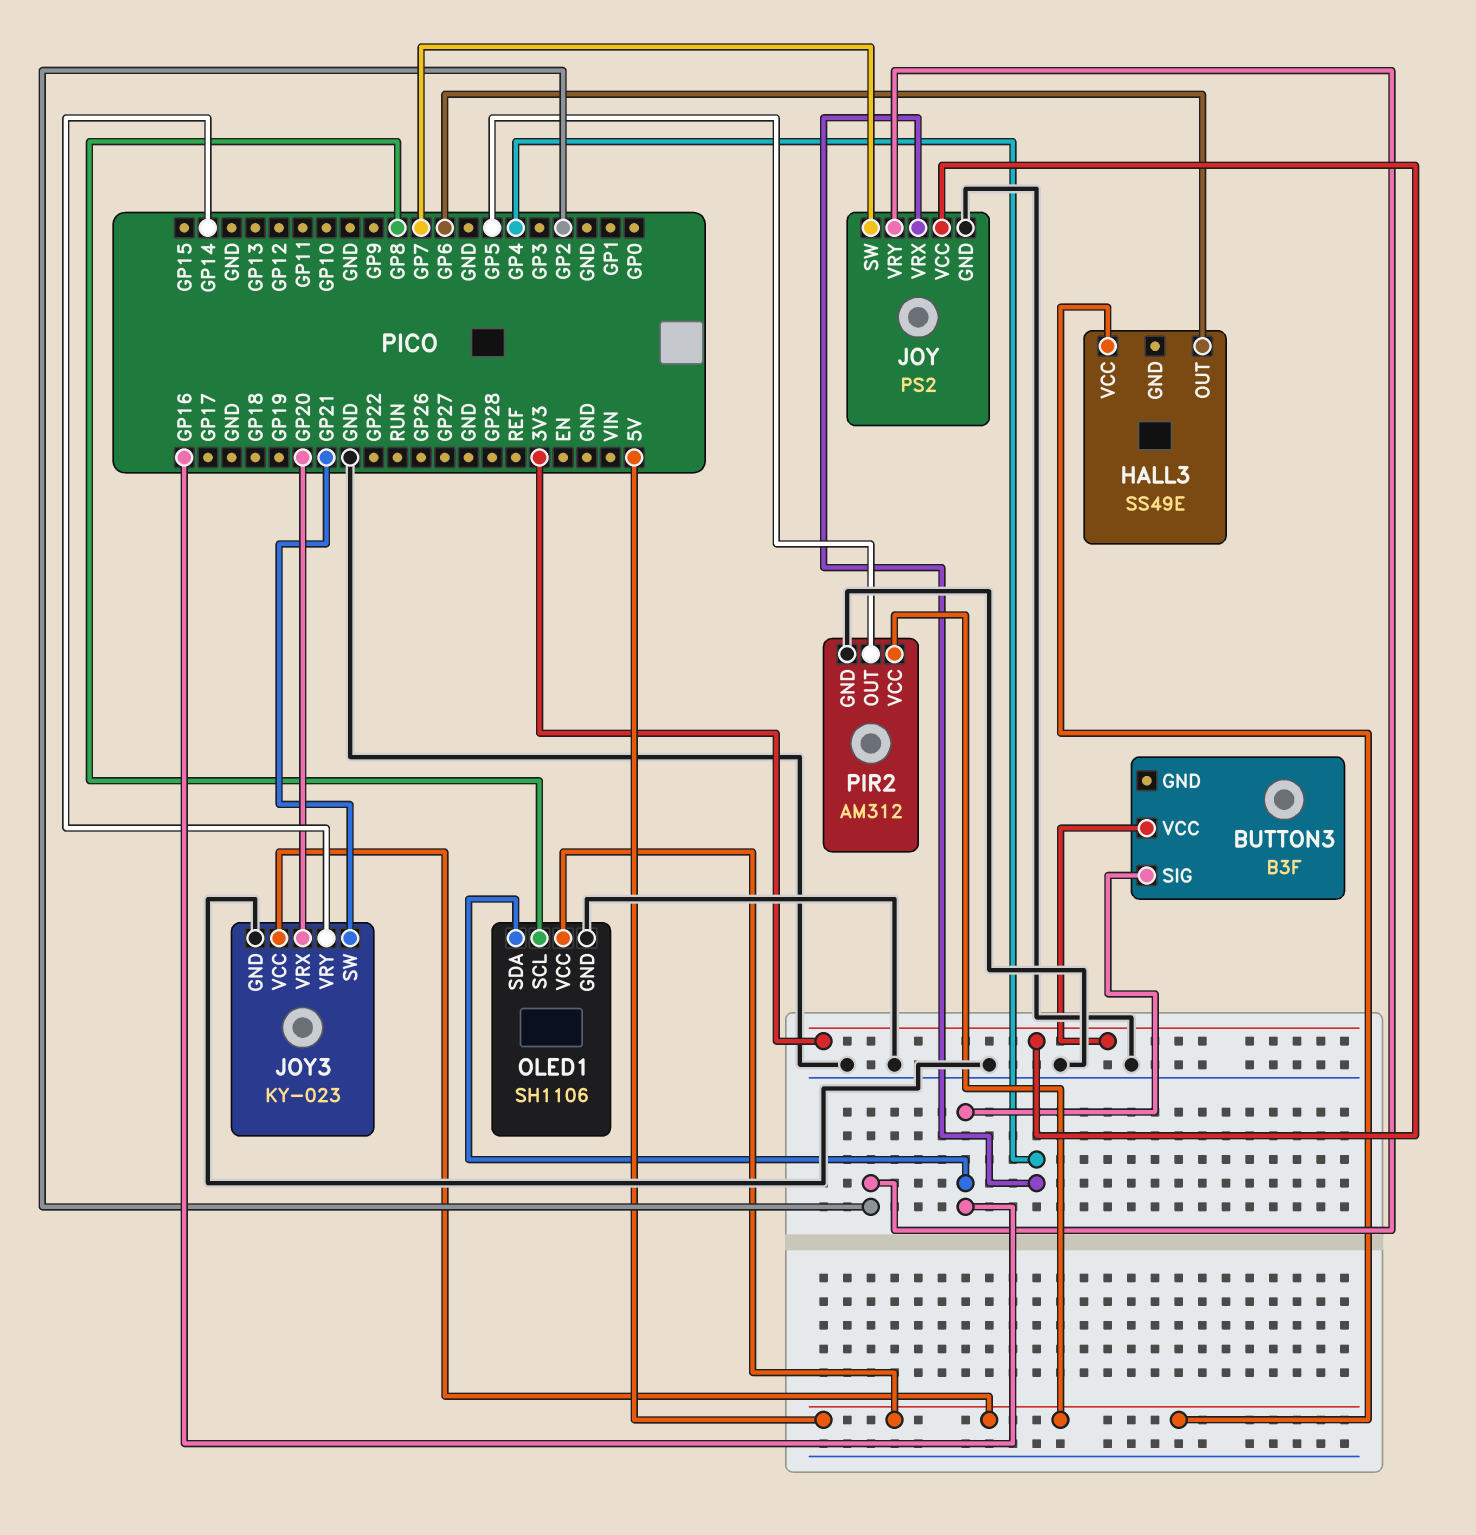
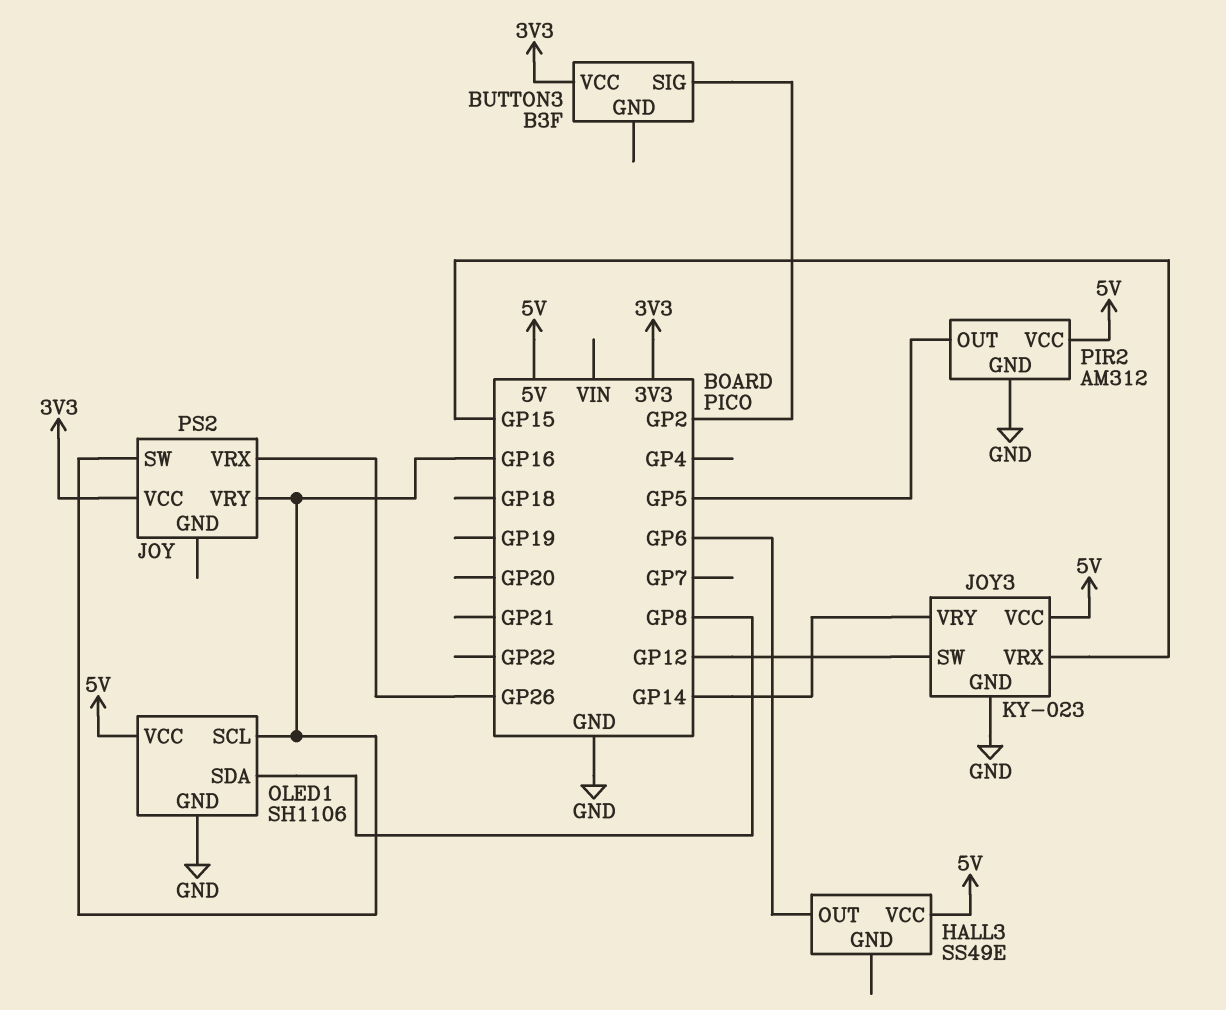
BUTTON3 pin SIG: GP16 -> GP2
JOY pin GND: GND -> none
JOY pin SW: GP7 -> GP16
JOY pin VRX: GP4 -> GP26
JOY pin VRY: GP2 -> GP16
JOY3 pin SW: GP21 -> GP12
JOY3 pin VRX: GP20 -> GP15
OLED1 pin SCL: GP8 -> GP16
OLED1 pin SDA: GP16 -> GP8

